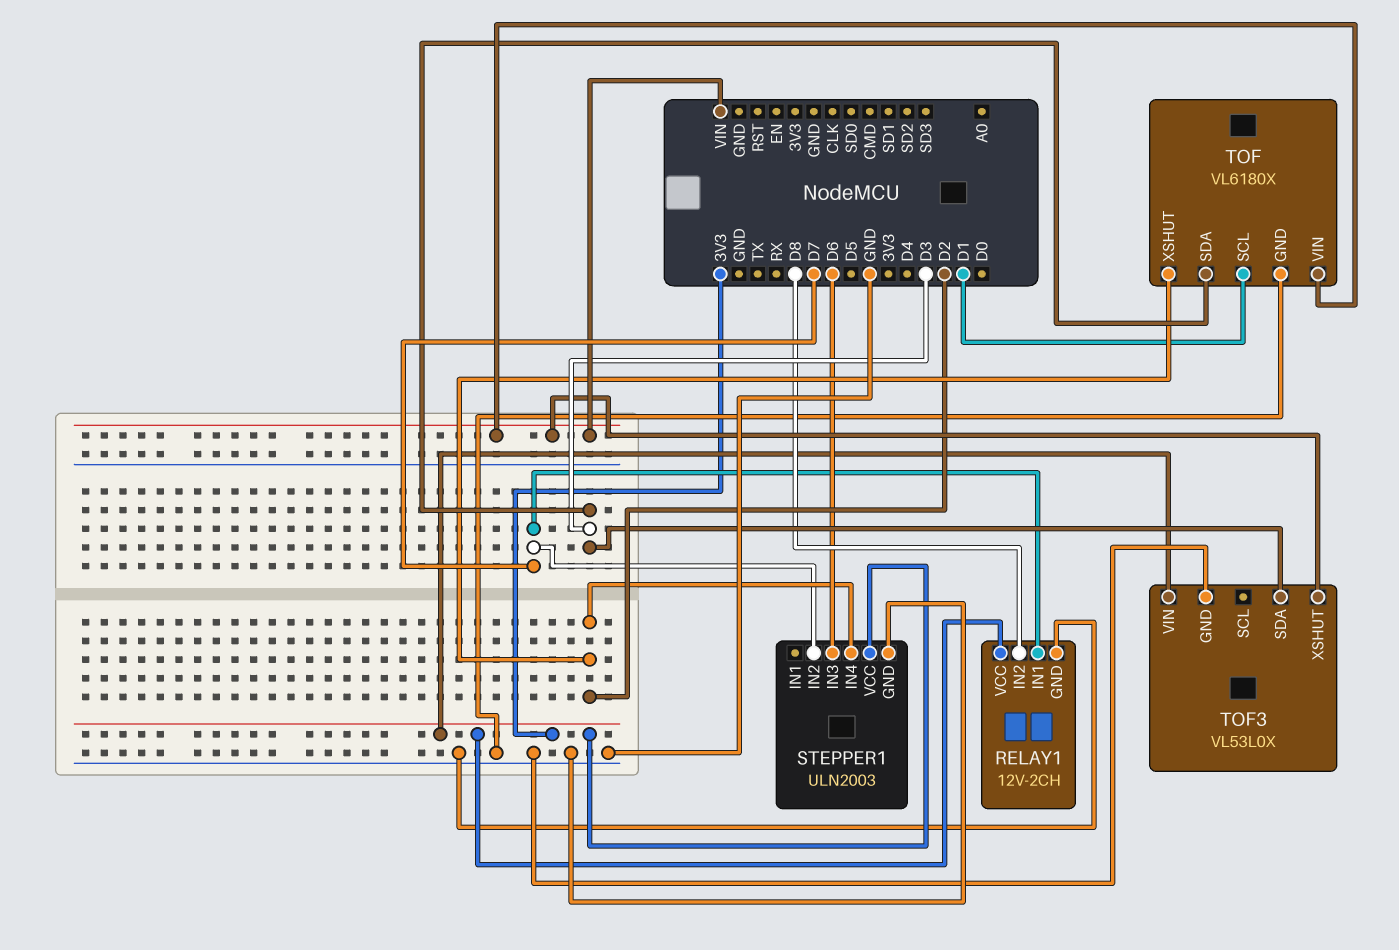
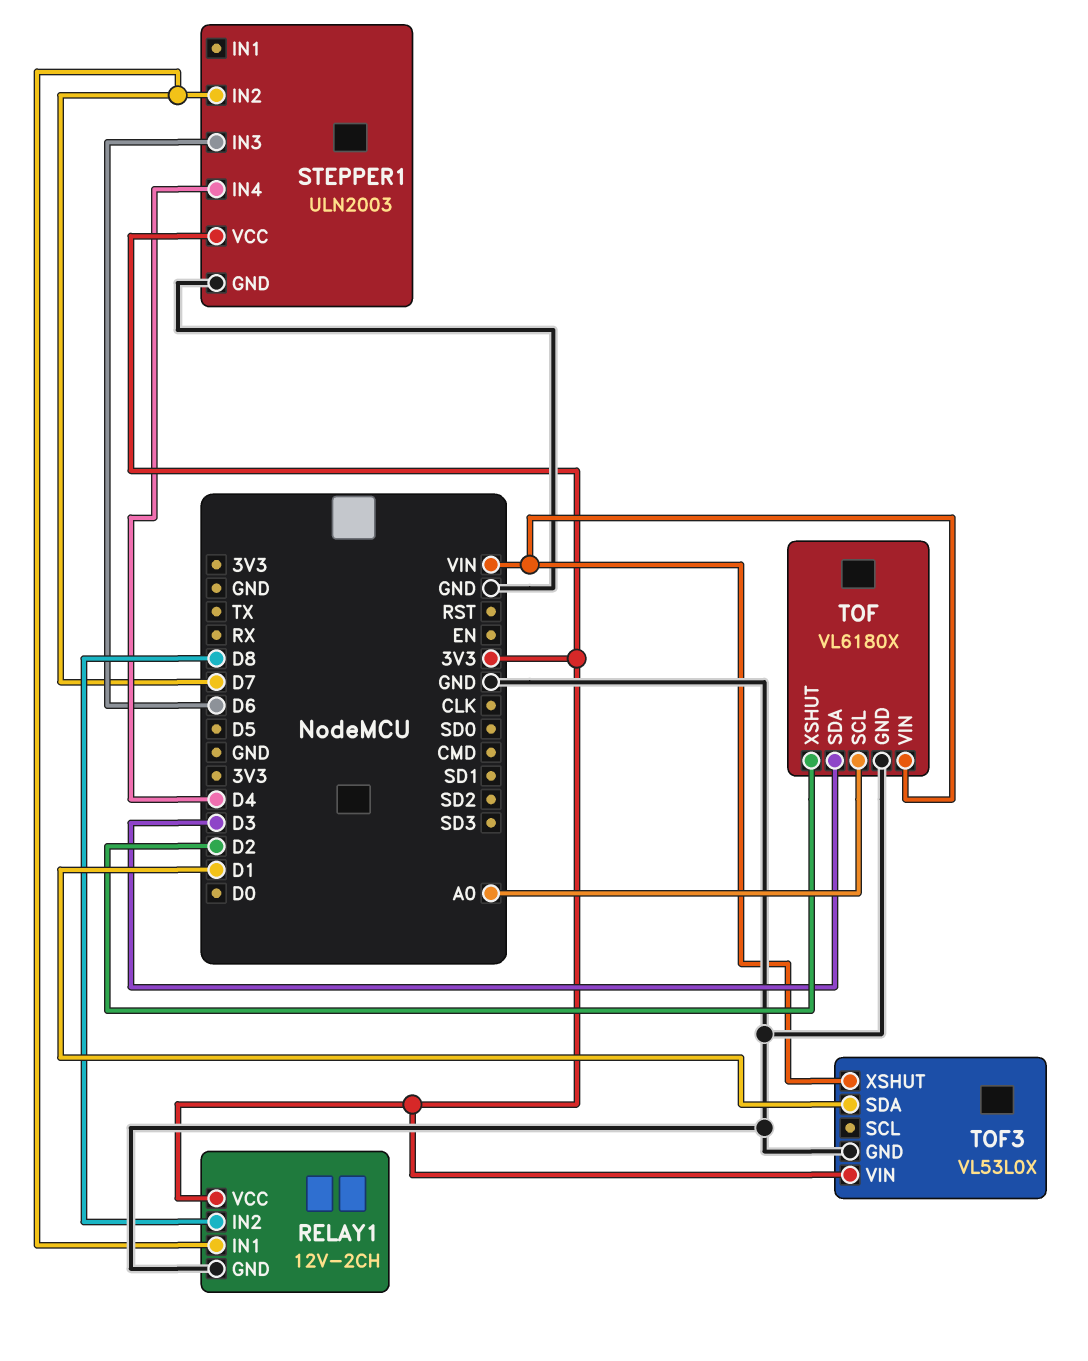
STEPPER1 pin IN4: D2 -> D4
TOF pin SCL: D1 -> A0
TOF3 pin SDA: D3 -> D1

